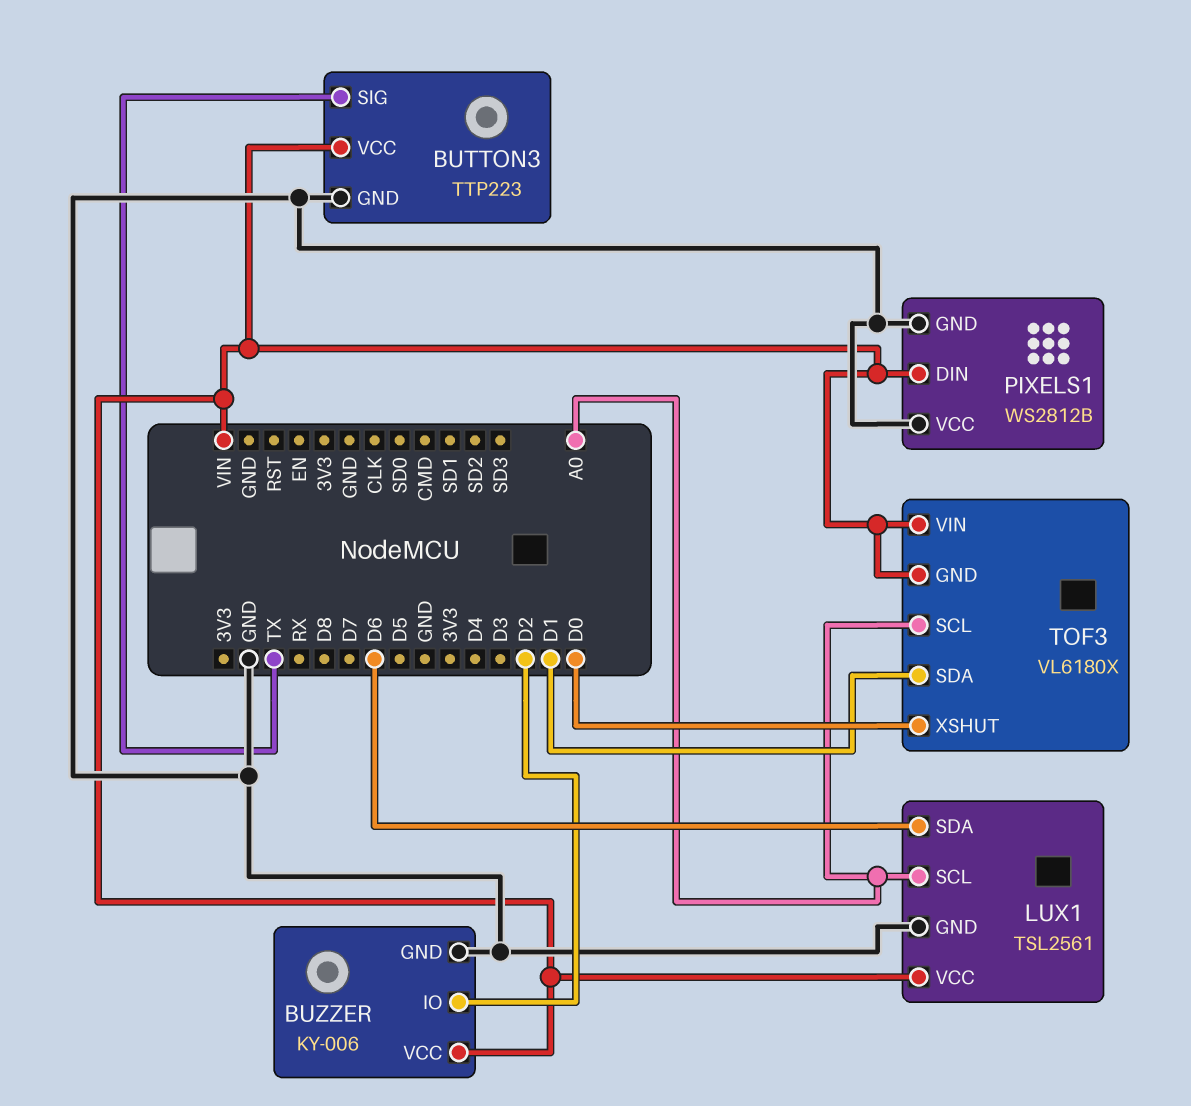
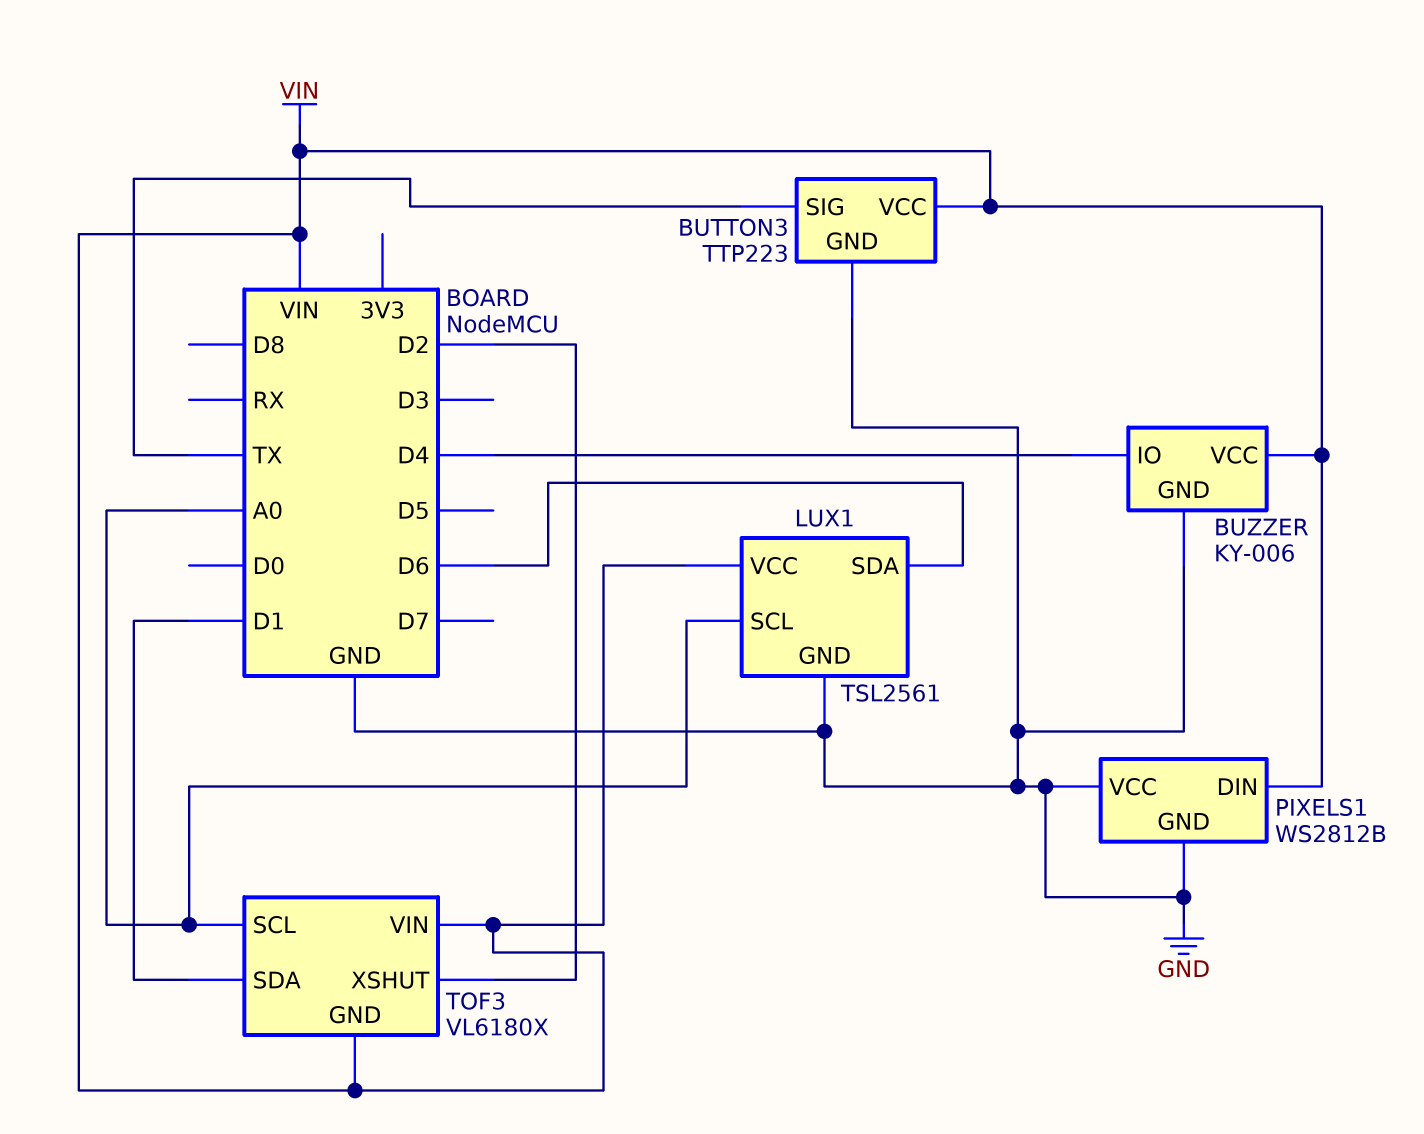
BUZZER pin IO: D2 -> D4
TOF3 pin XSHUT: D0 -> D2

